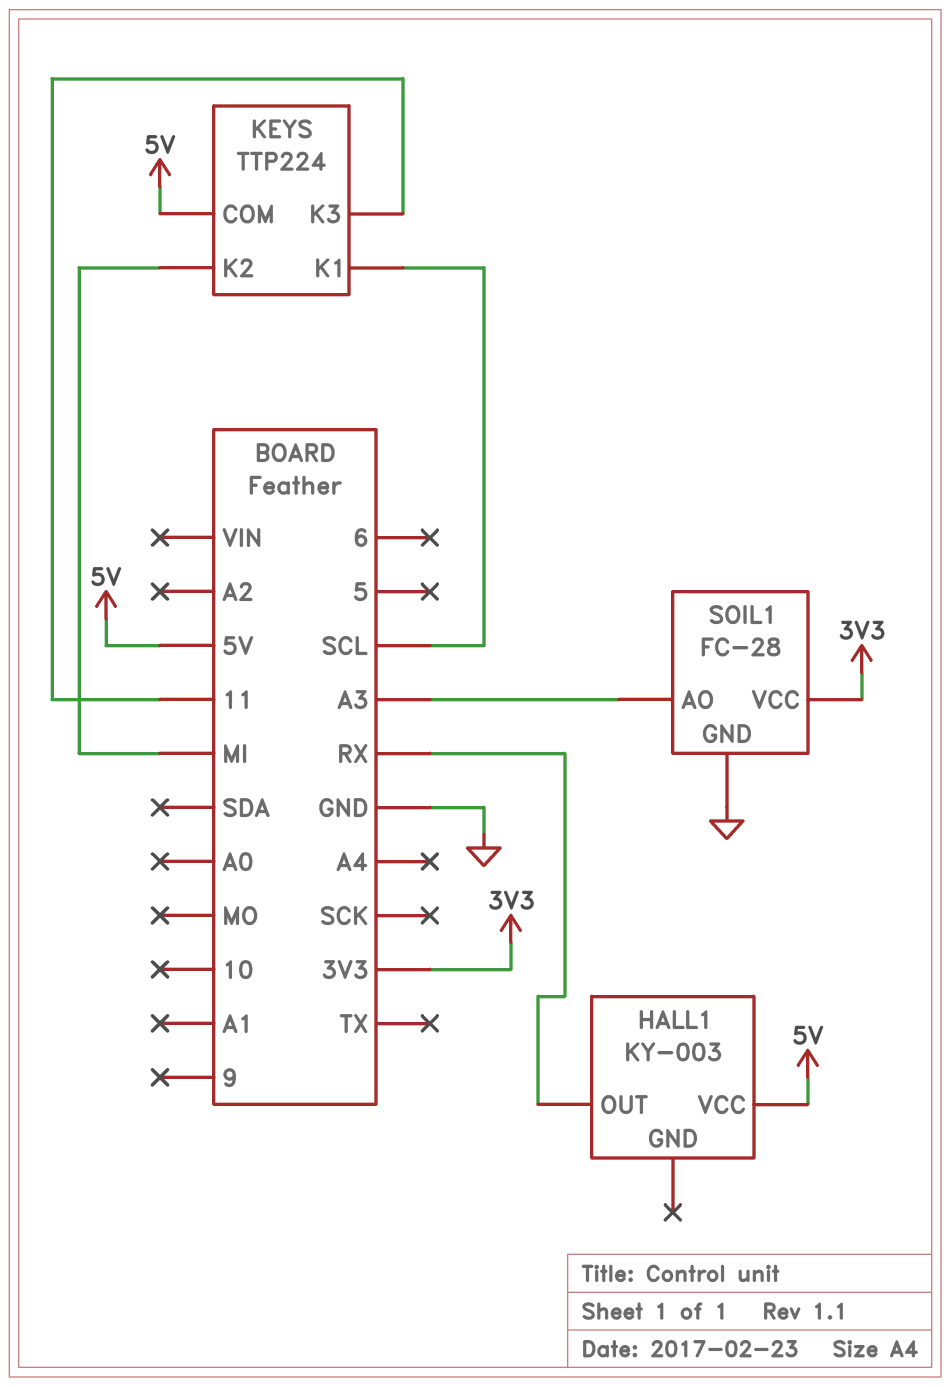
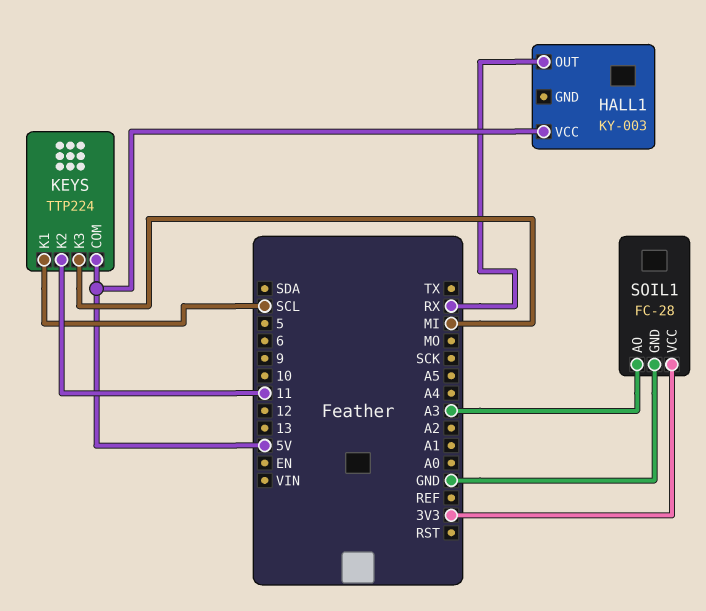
KEYS pin K2: MI -> 11
KEYS pin K3: 11 -> MI

